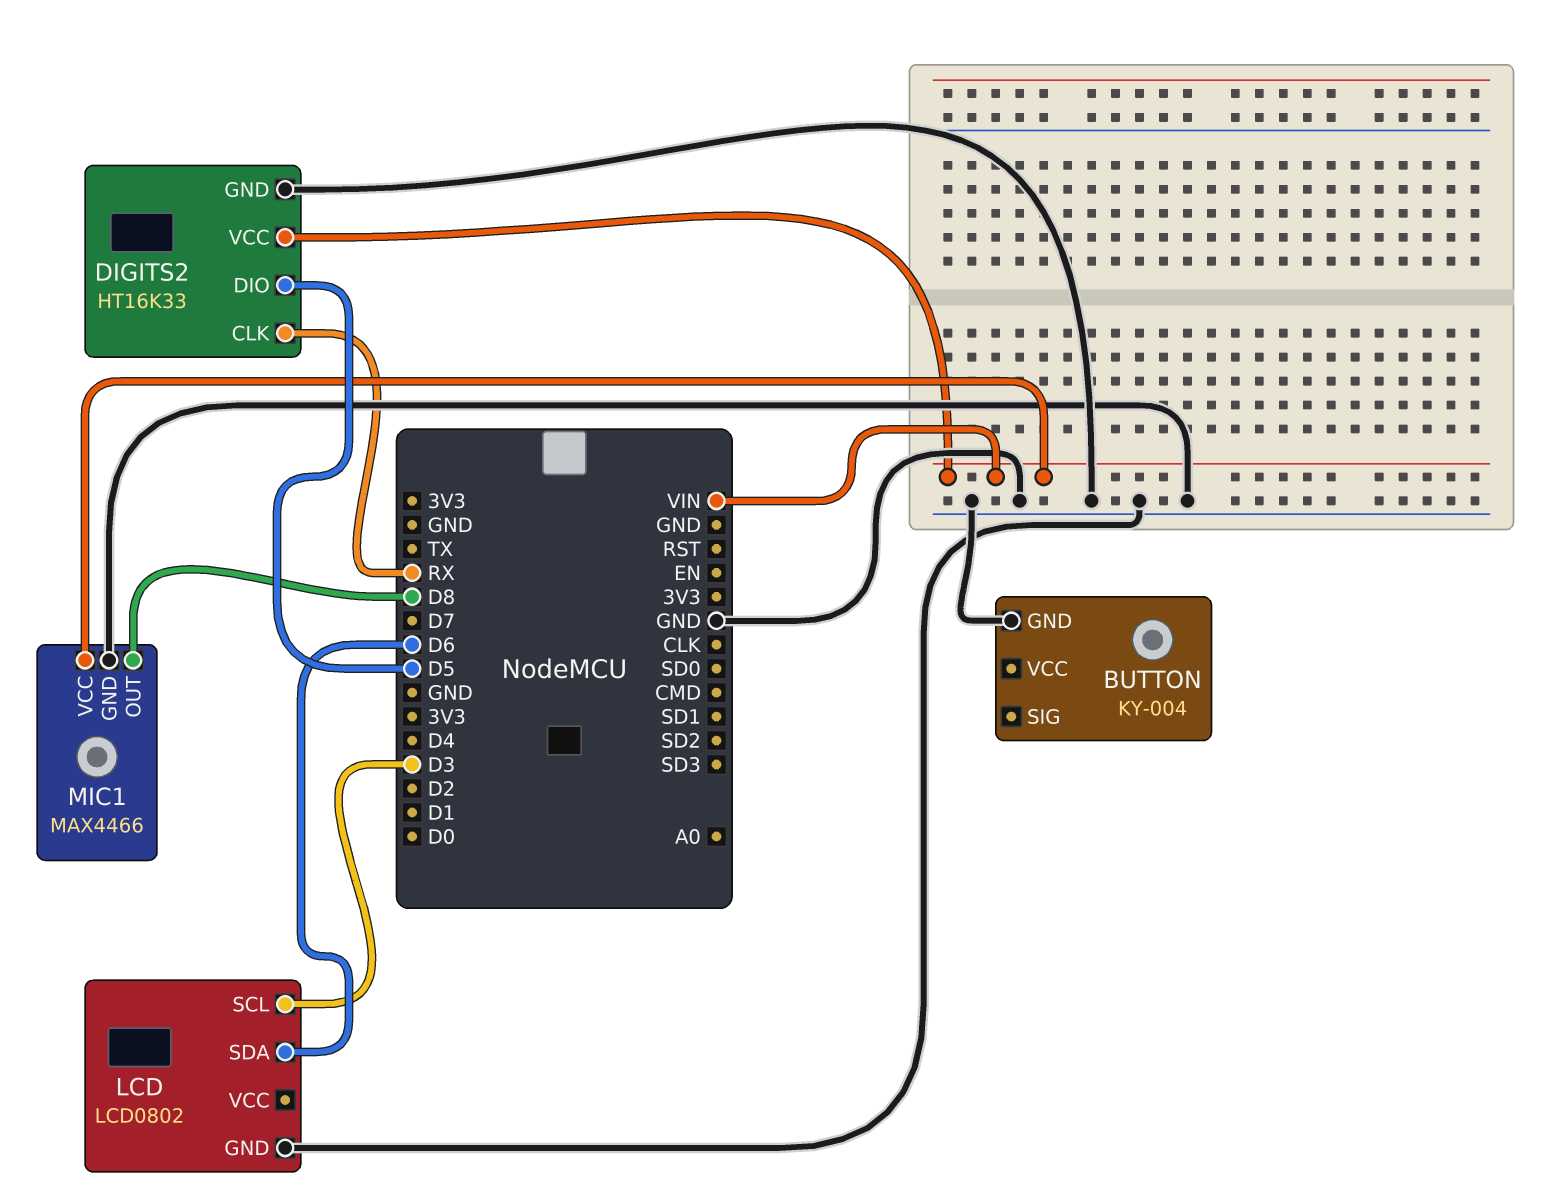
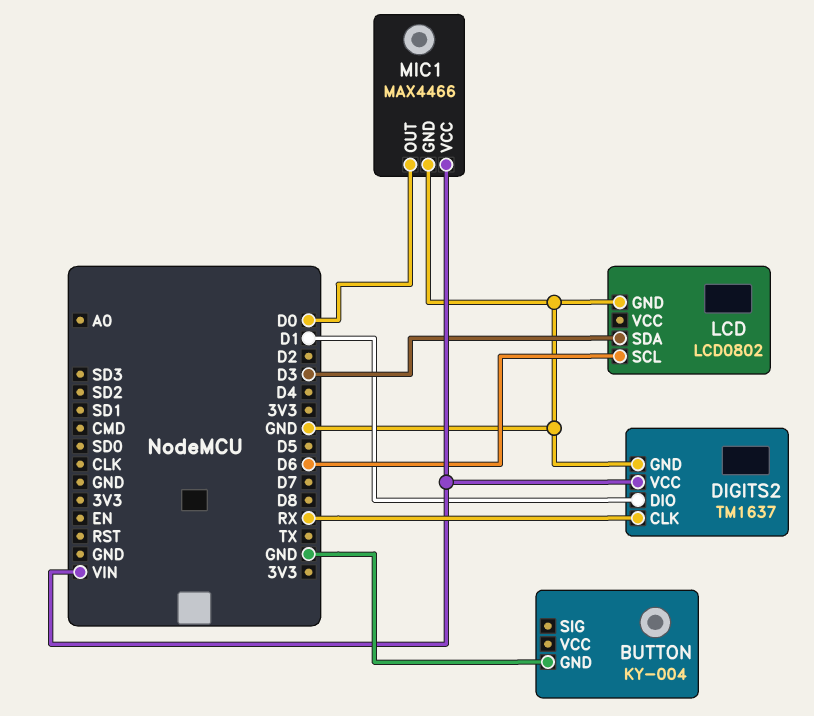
DIGITS2: HT16K33 -> TM1637
DIGITS2 pin DIO: D5 -> D1
LCD pin SCL: D3 -> D6
LCD pin SDA: D6 -> D3
MIC1 pin OUT: D8 -> D0

